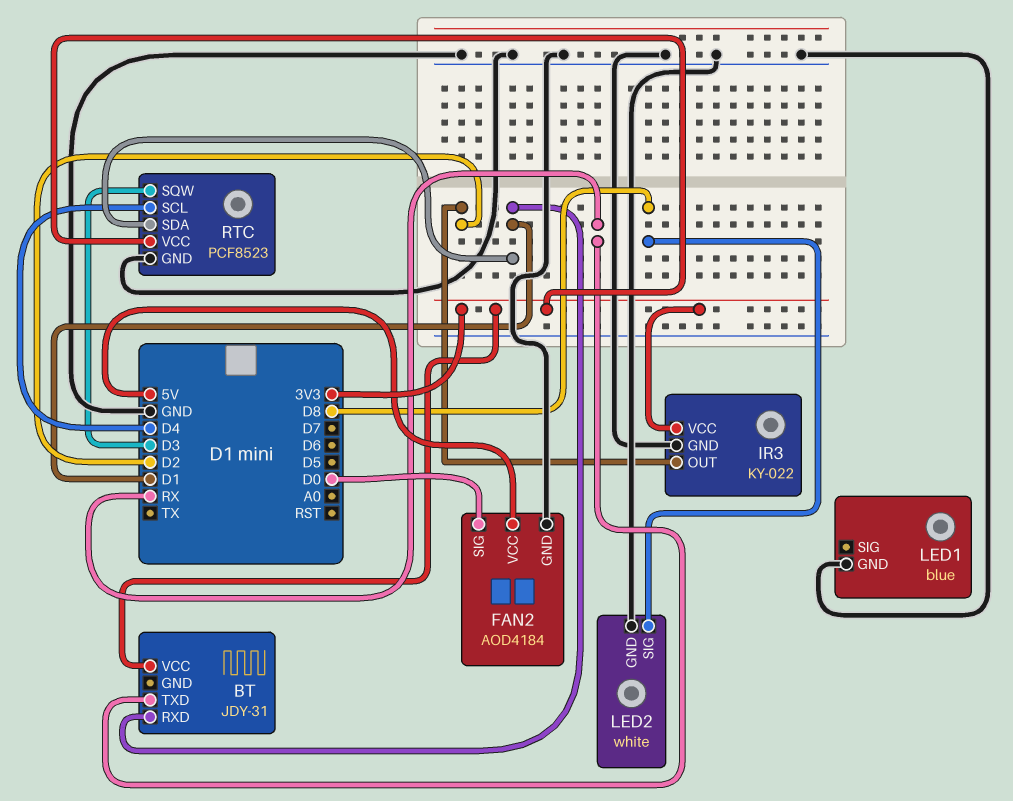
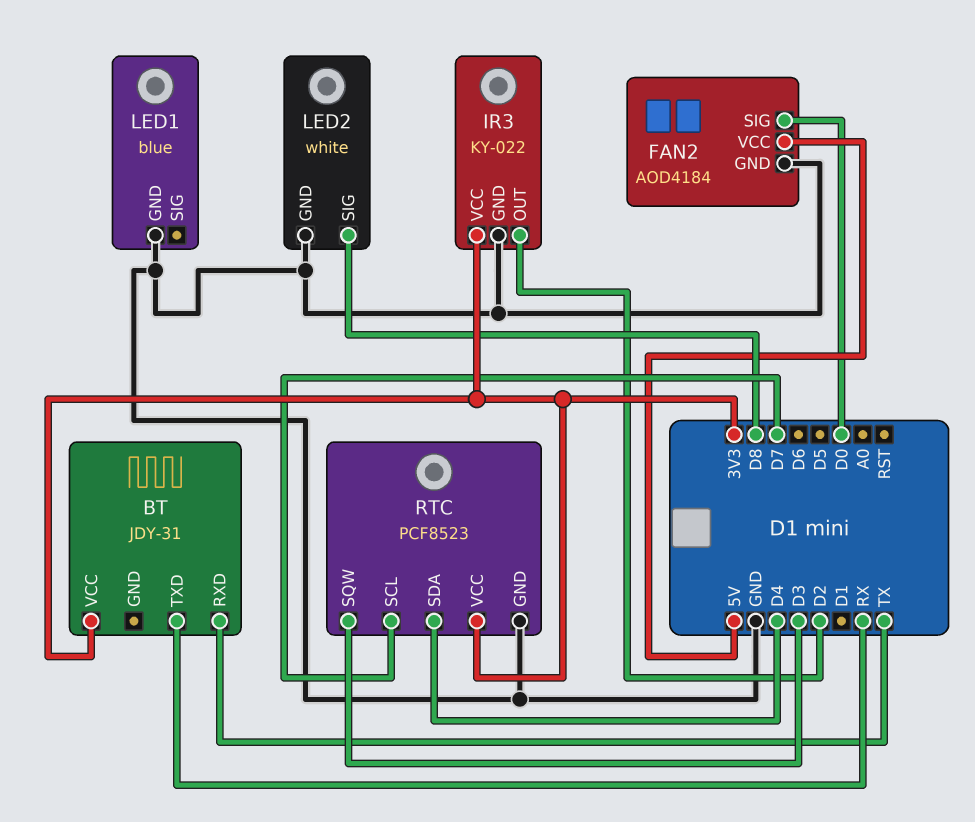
BT pin RXD: D1 -> TX
RTC pin SCL: D4 -> D7
RTC pin SDA: D1 -> D4

